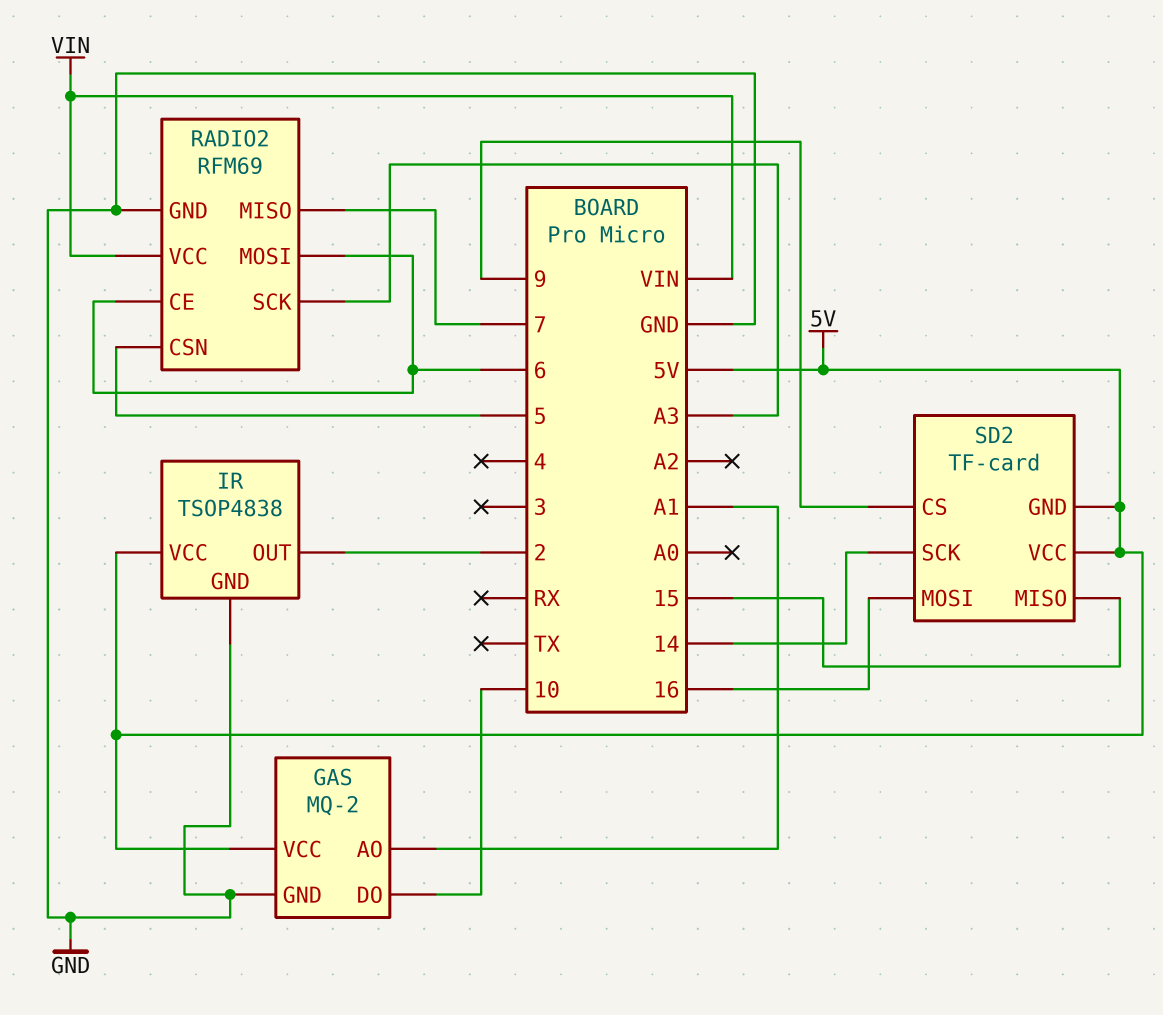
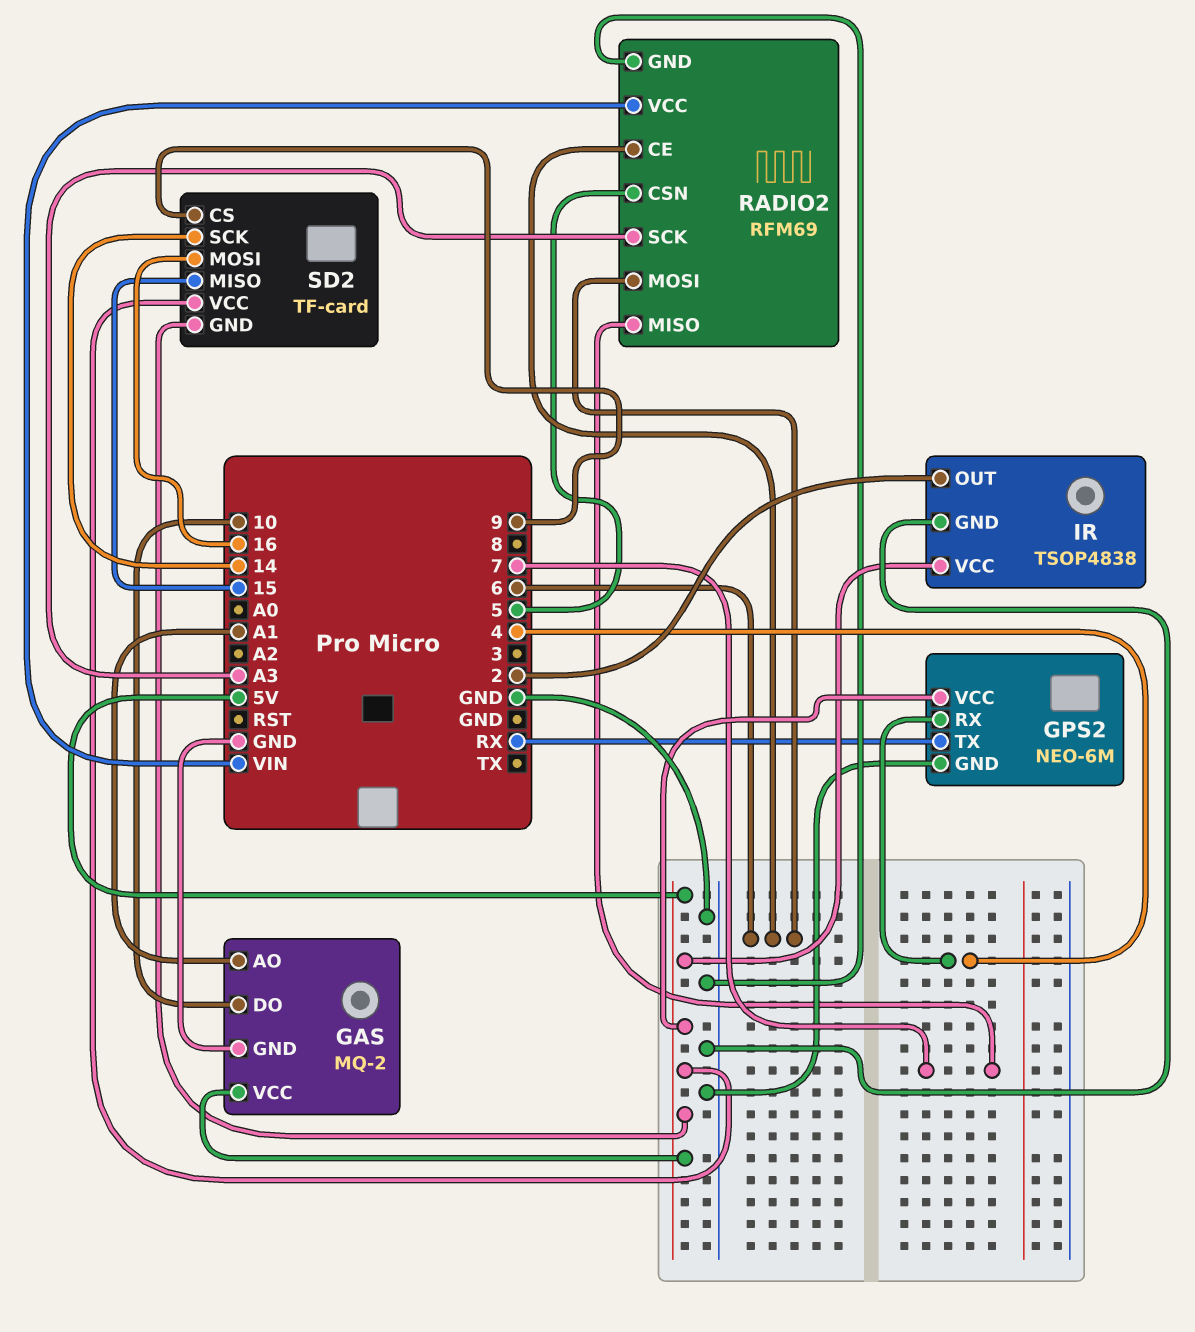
GPS2: none -> NEO-6M
GPS2 pin GND: none -> GND
GPS2 pin RX: none -> 4
GPS2 pin TX: none -> RX
GPS2 pin VCC: none -> 5V

